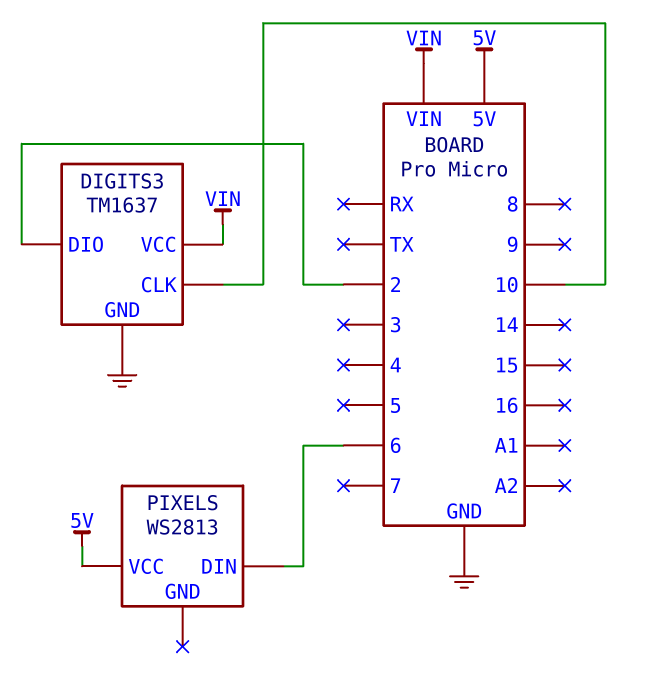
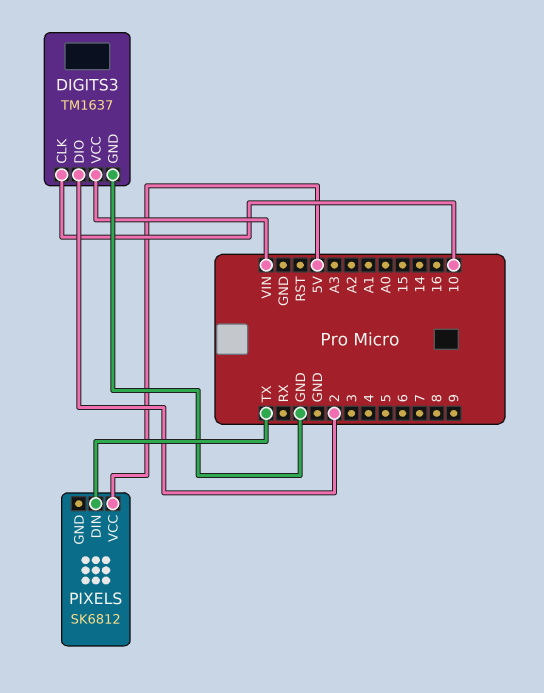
PIXELS: WS2813 -> SK6812
PIXELS pin DIN: 6 -> TX

